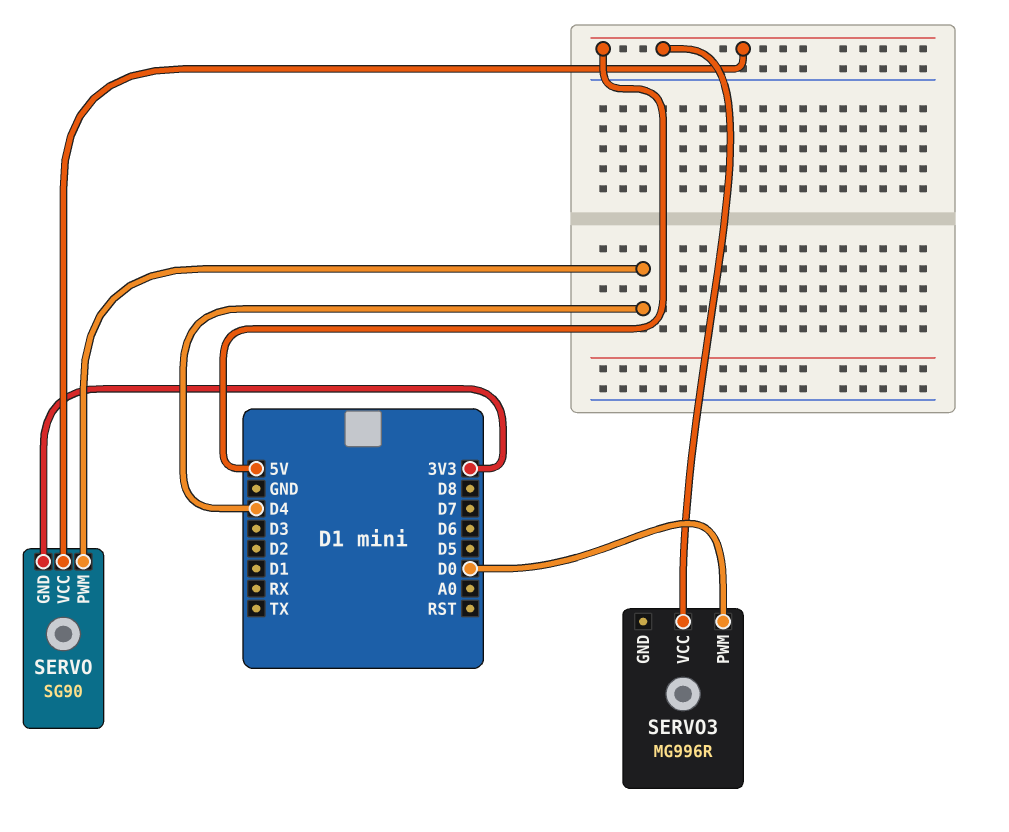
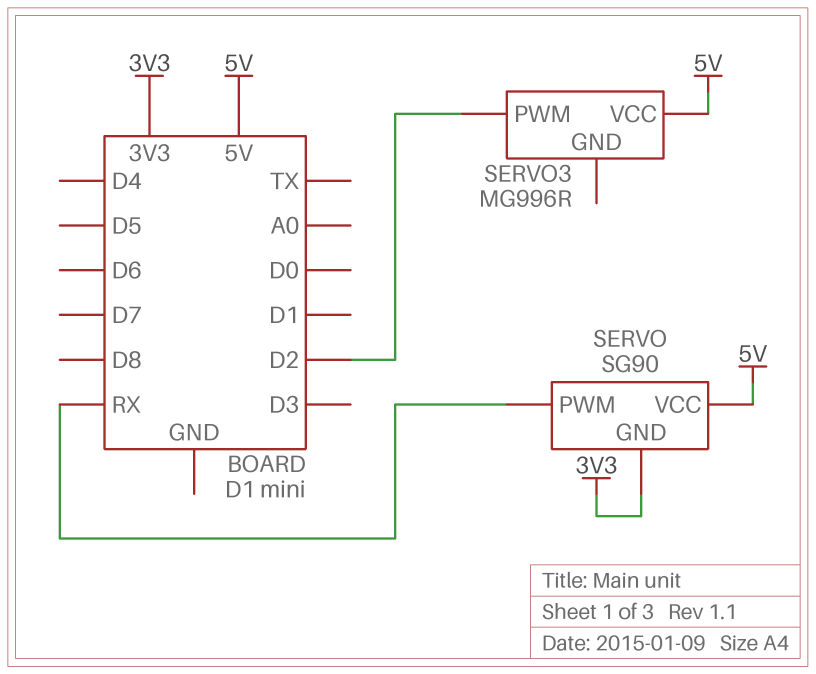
SERVO pin PWM: D4 -> RX
SERVO3 pin PWM: D0 -> D2

